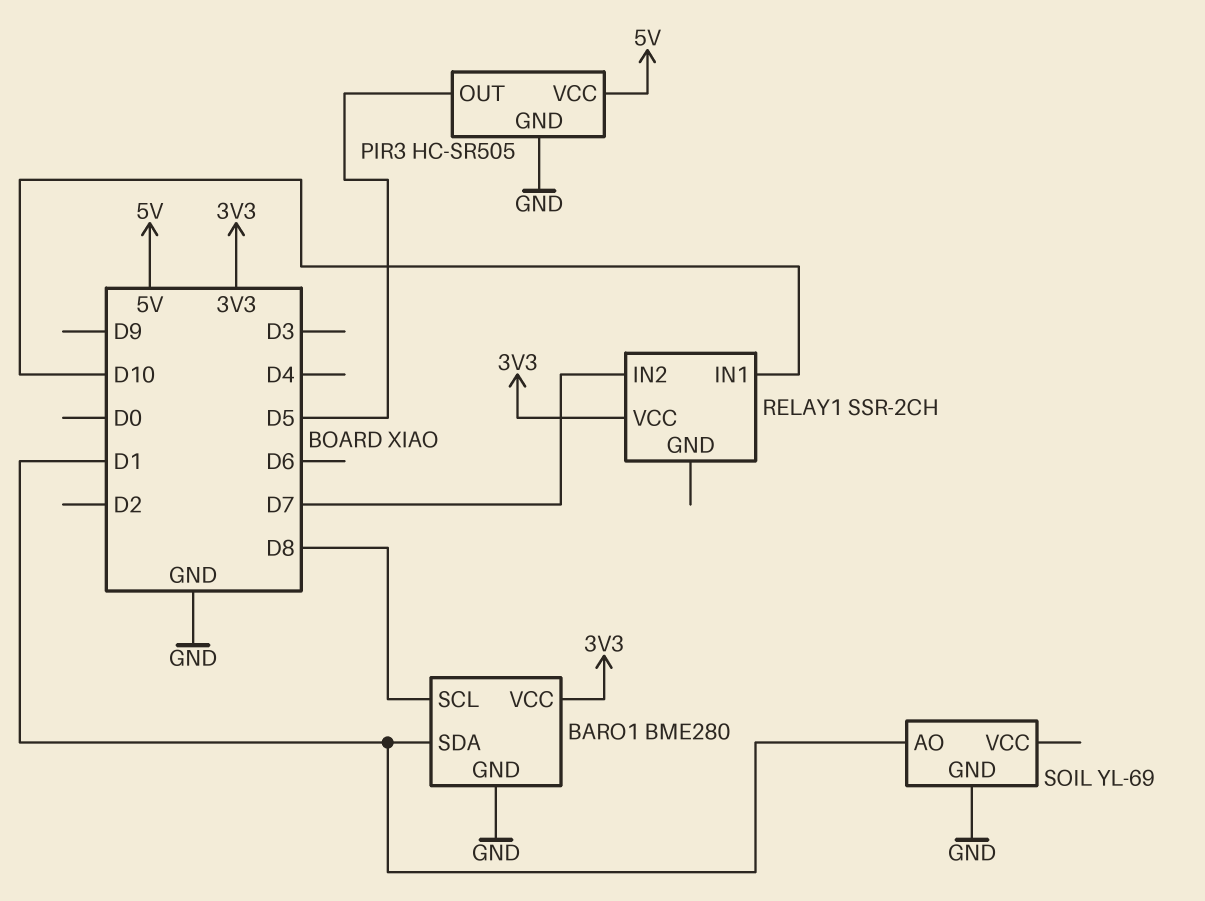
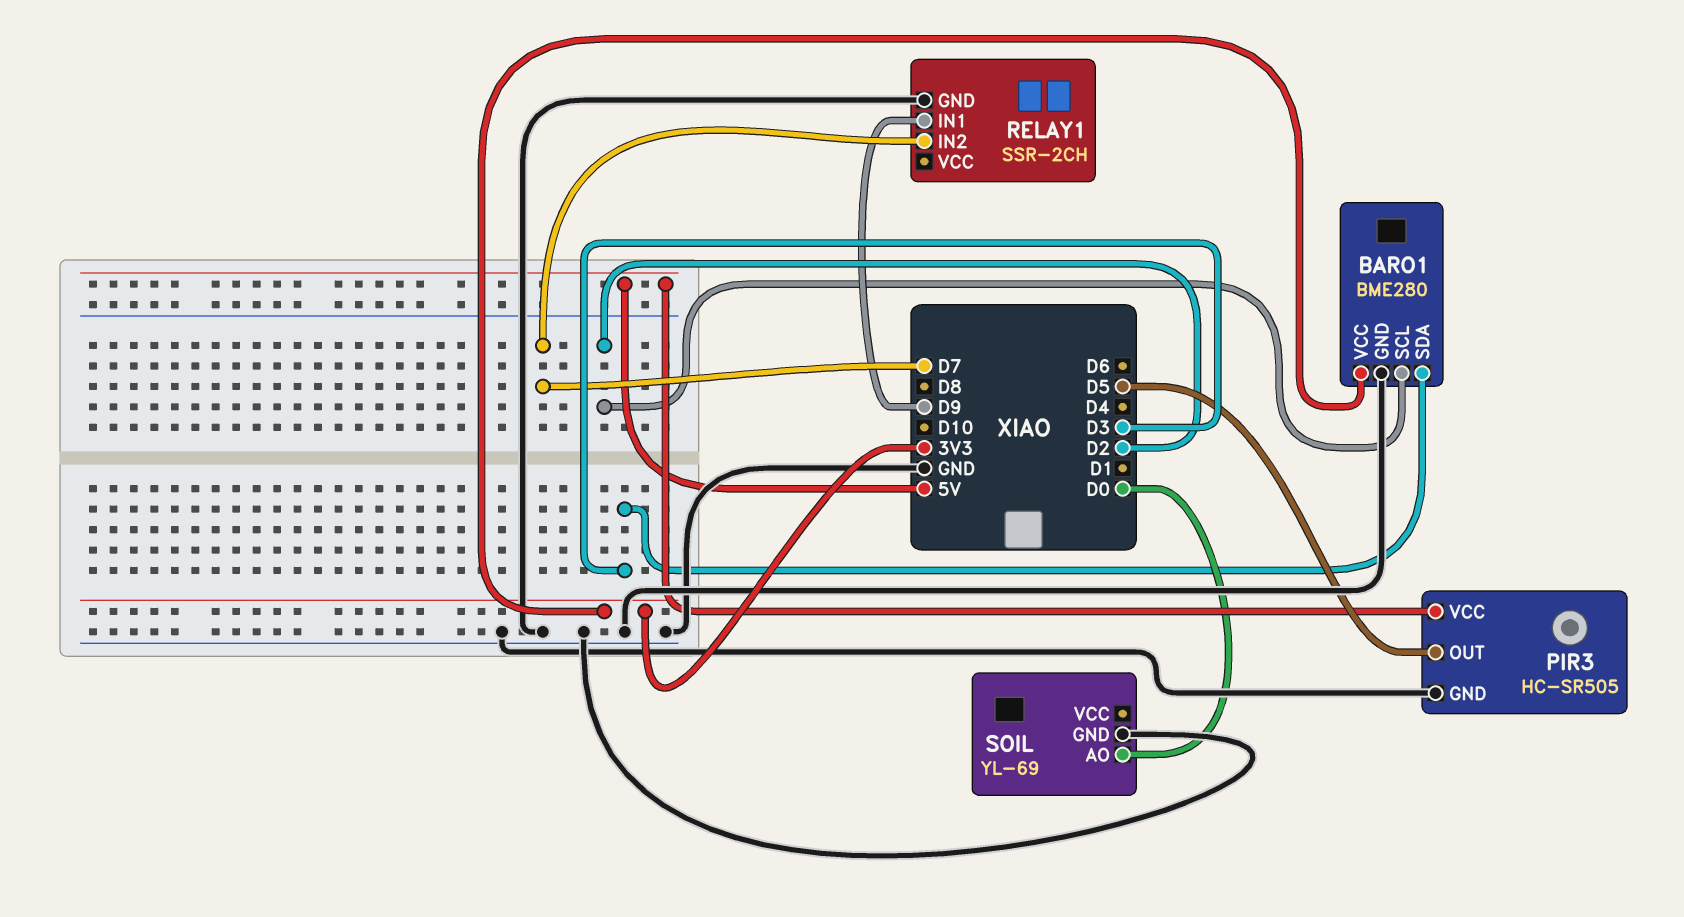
BARO1 pin SCL: D8 -> D2
BARO1 pin SDA: D1 -> D3
RELAY1 pin GND: none -> GND
RELAY1 pin IN1: D10 -> D9
RELAY1 pin VCC: 3V3 -> none
SOIL pin AO: D1 -> D0

